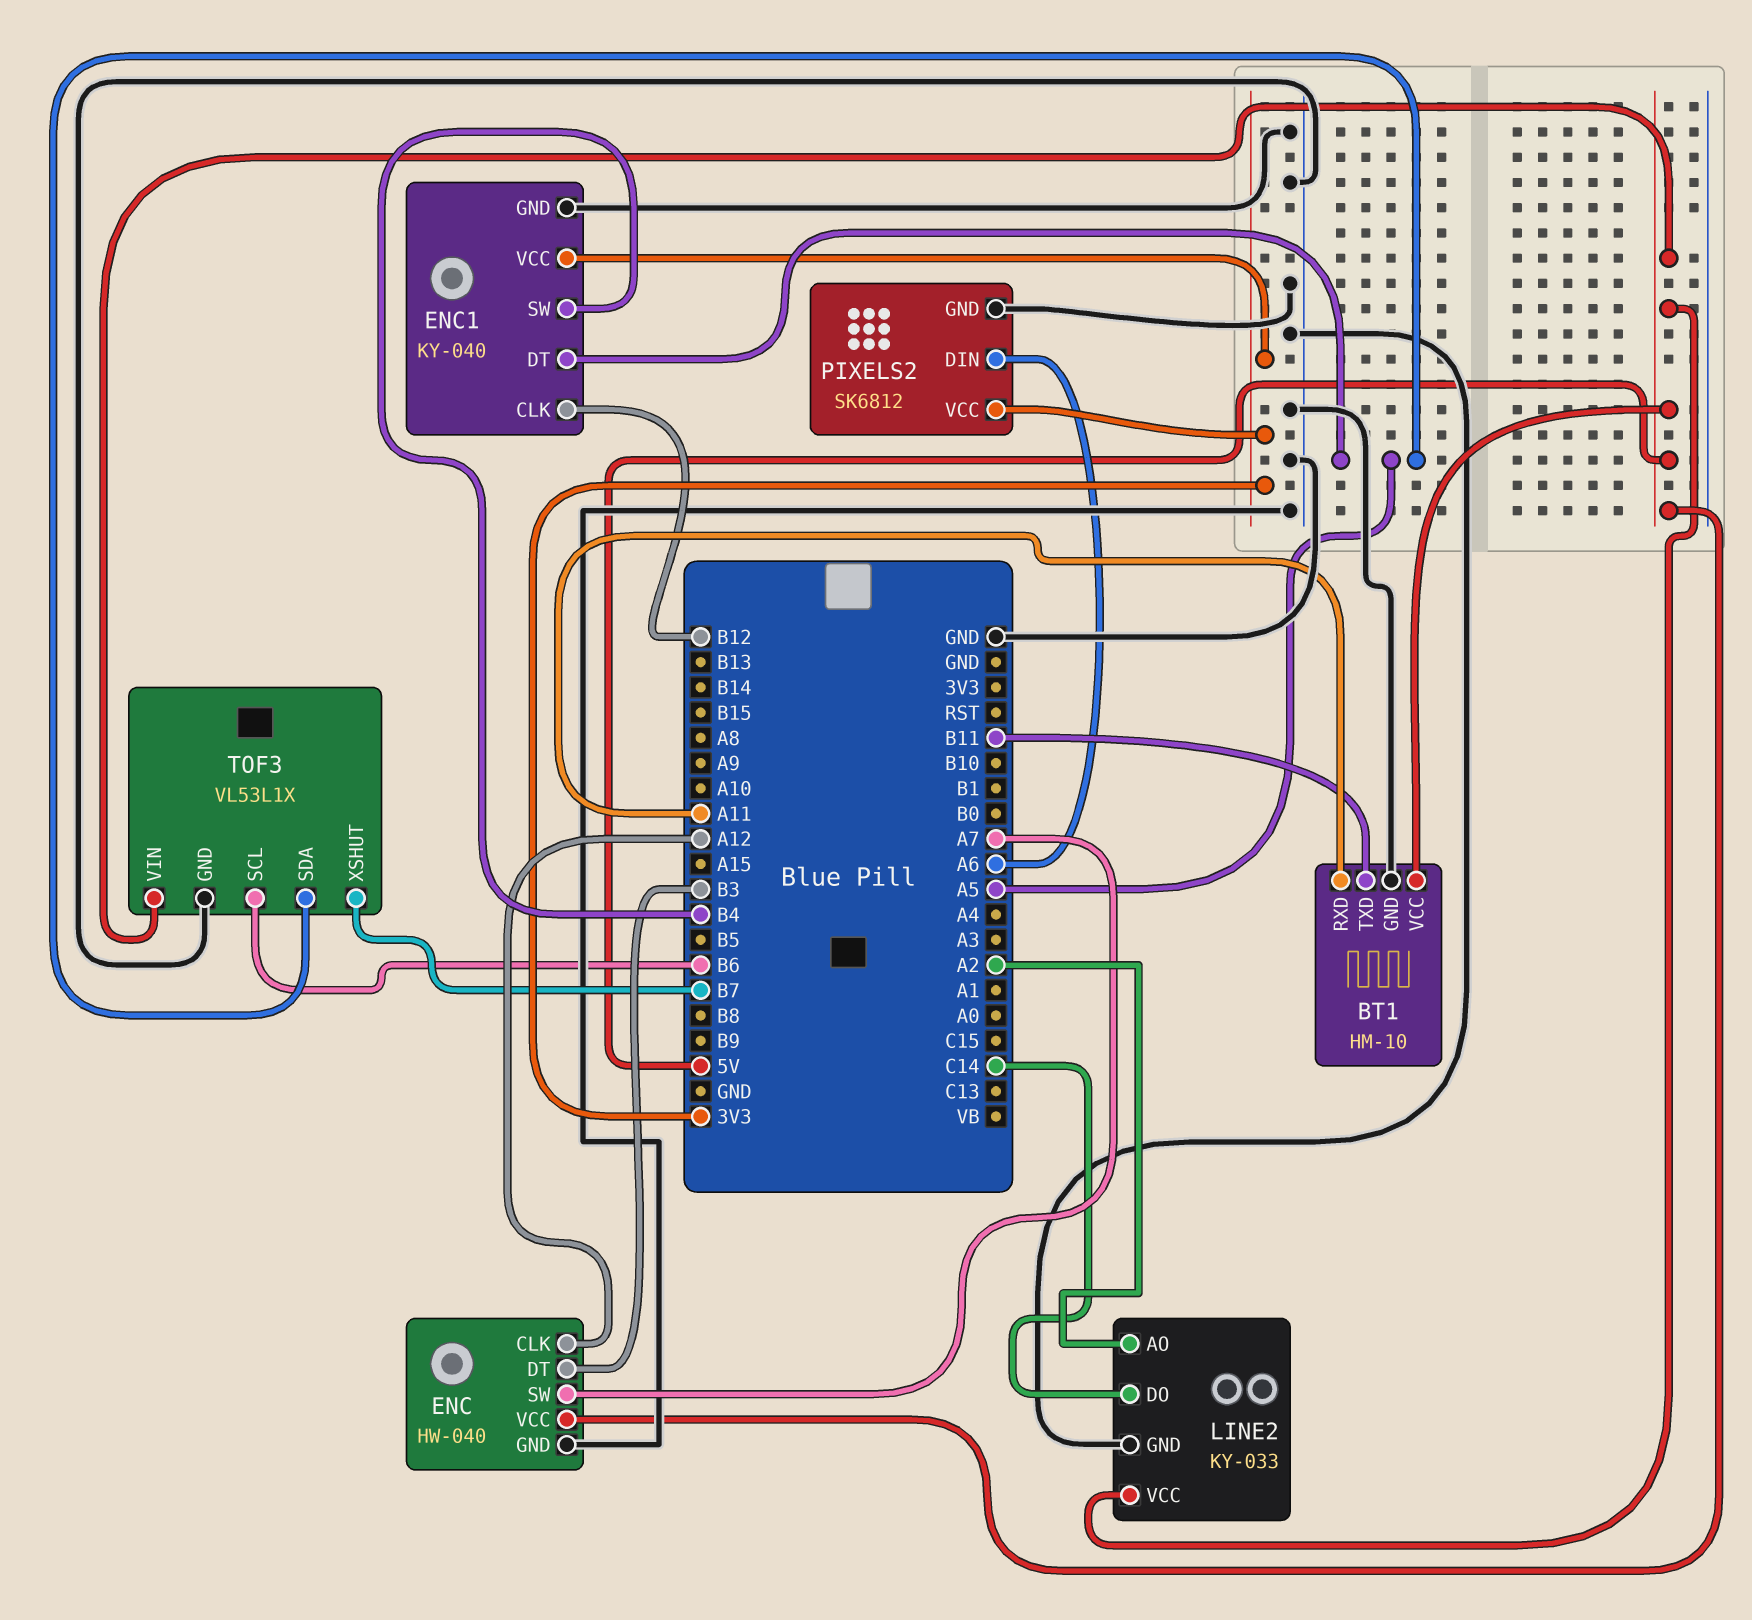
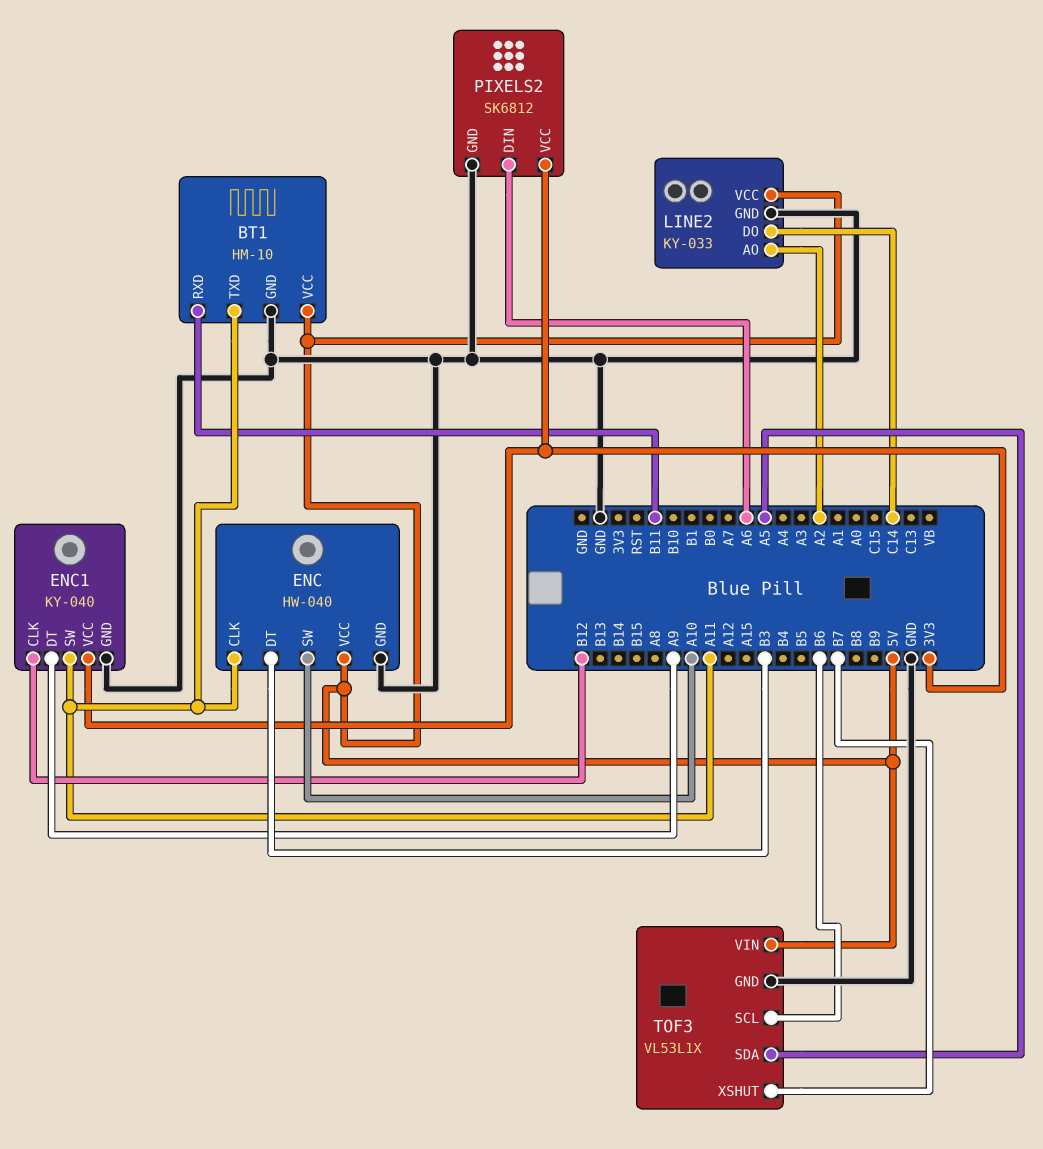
BT1 pin RXD: A11 -> B11
BT1 pin TXD: B11 -> A11
ENC pin CLK: A12 -> A11
ENC pin SW: A7 -> A10
ENC1 pin DT: A5 -> A9
ENC1 pin SW: B4 -> A11

